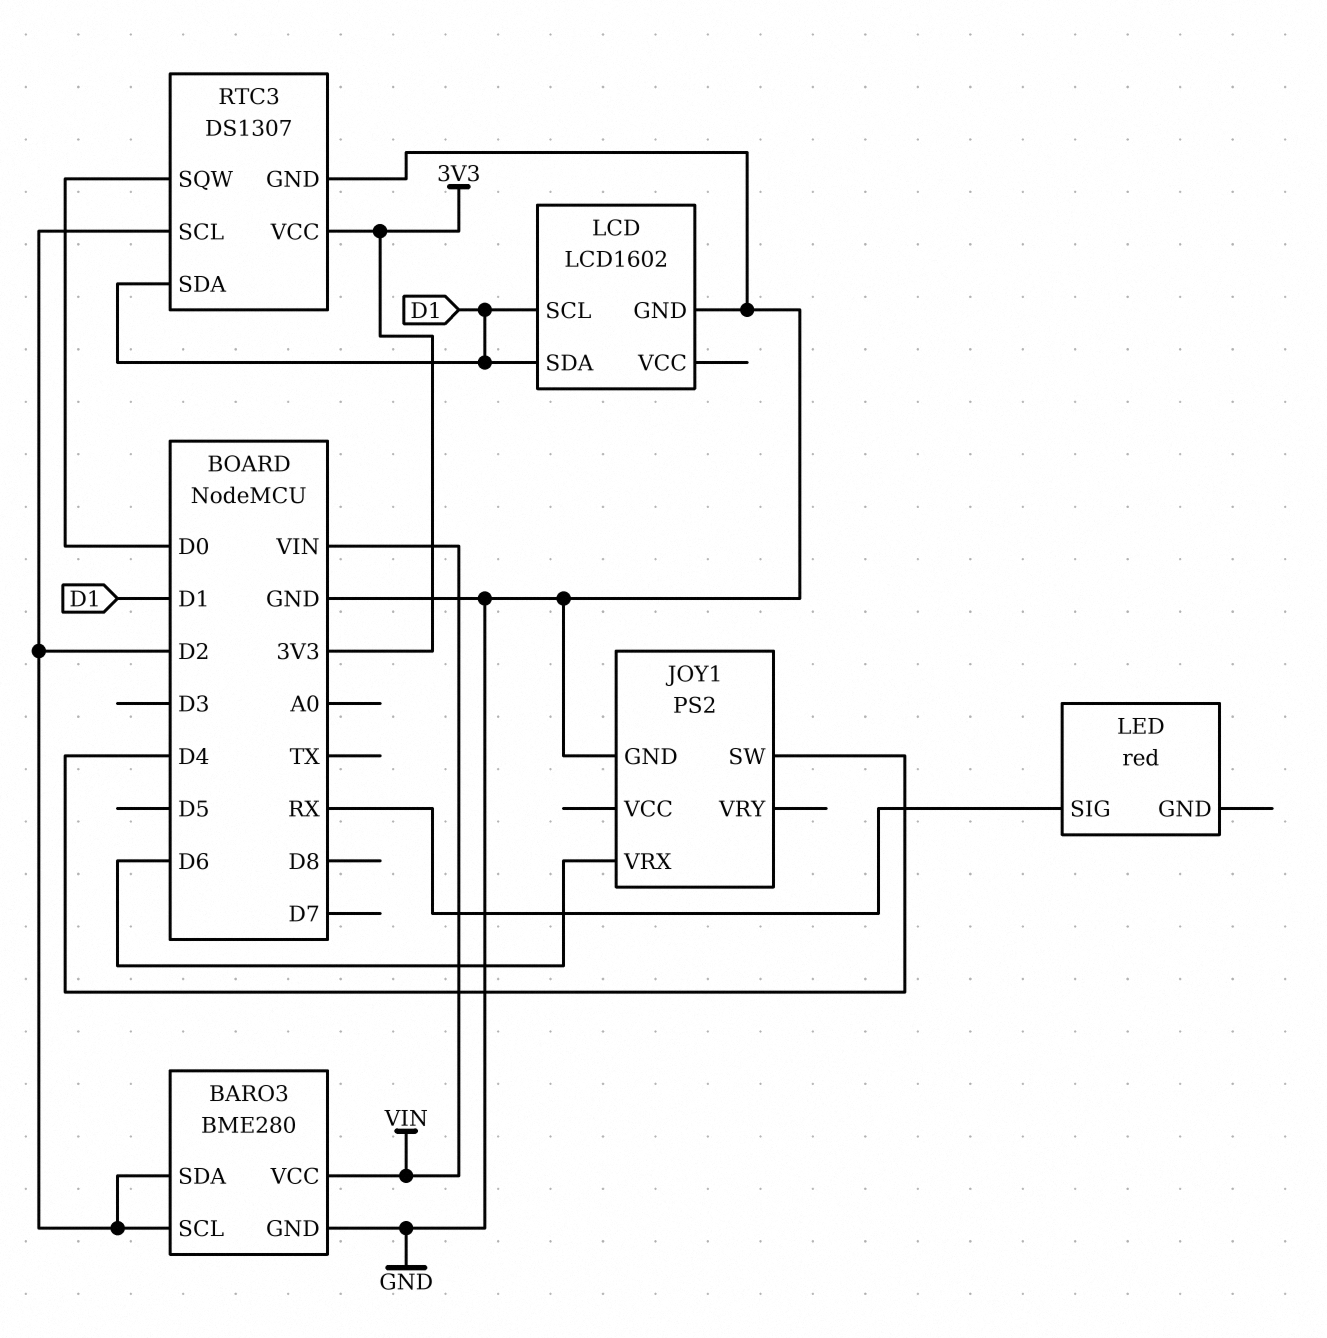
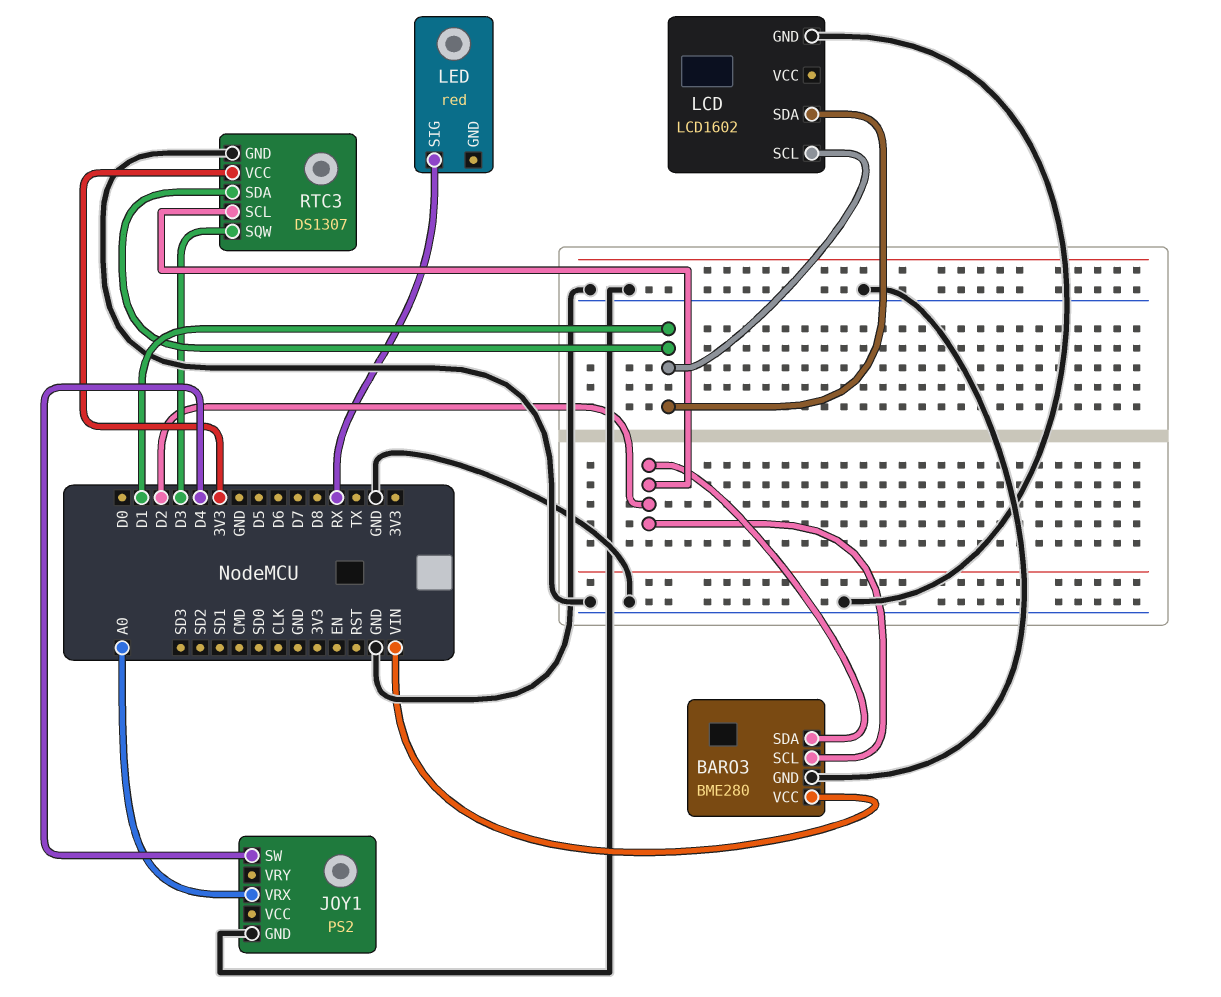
JOY1 pin VRX: D6 -> A0
RTC3 pin SQW: D0 -> D3

